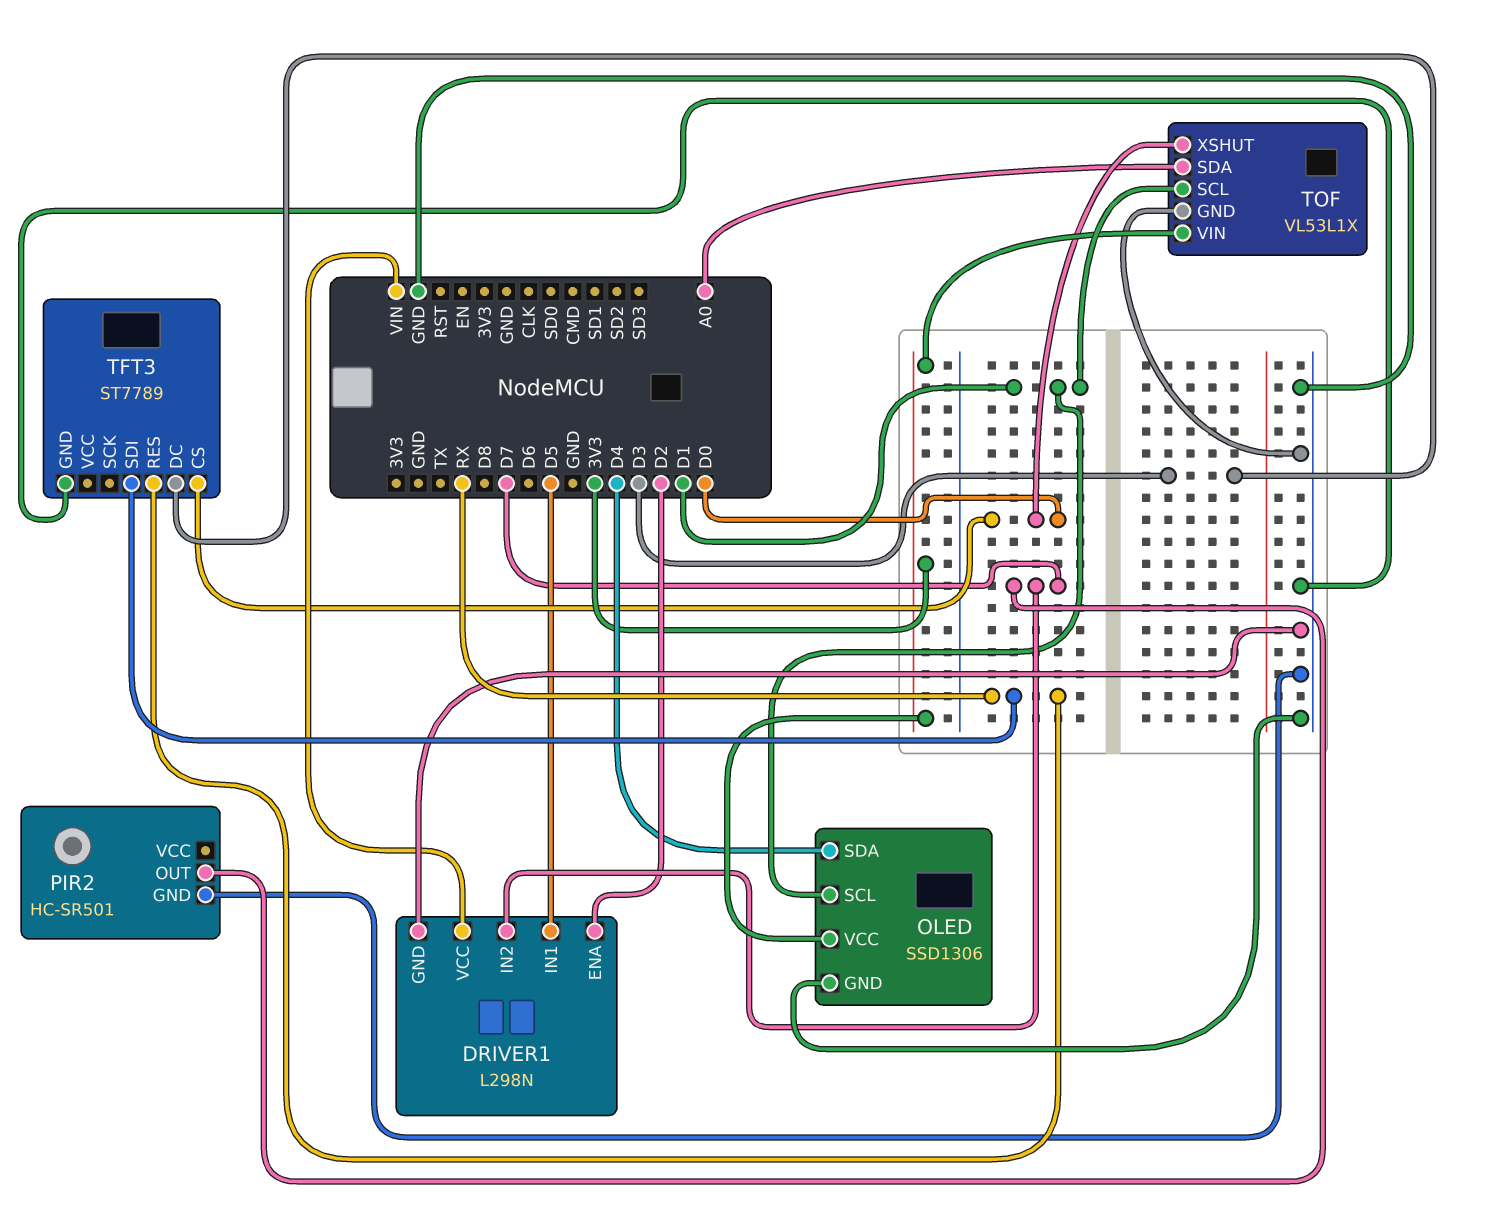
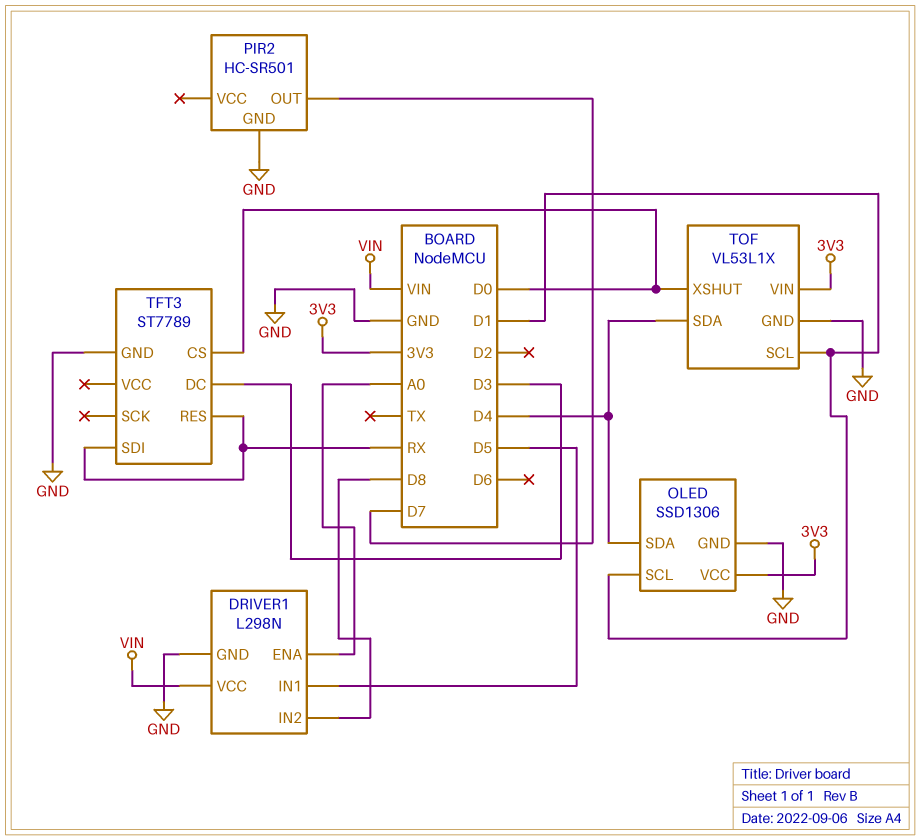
DRIVER1 pin ENA: D2 -> A0
DRIVER1 pin IN2: D7 -> D8
TOF pin SDA: A0 -> D4

